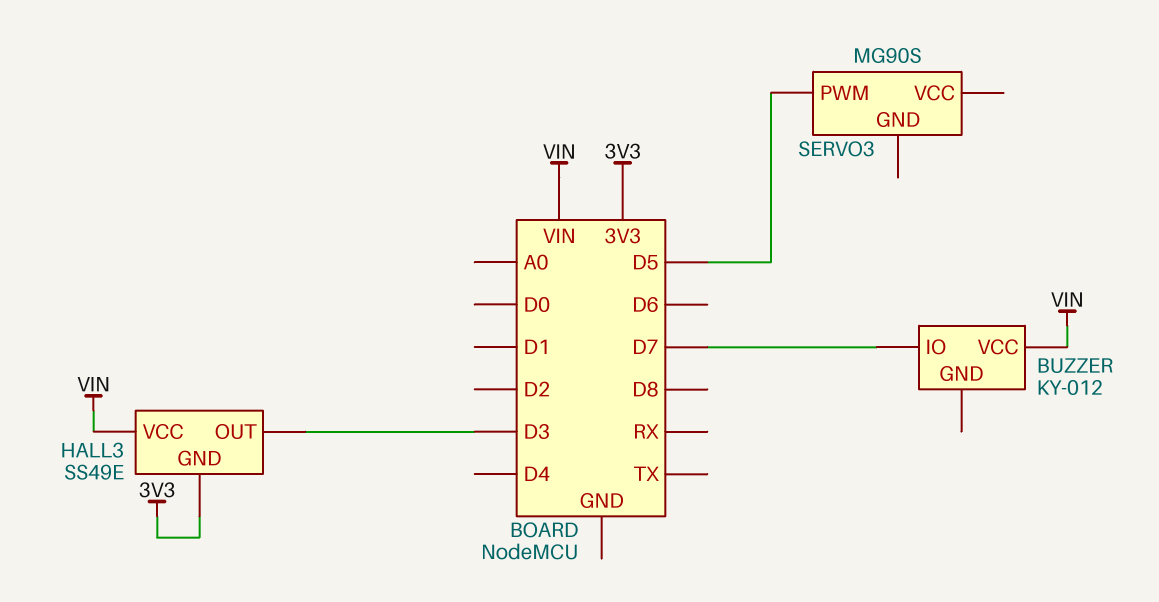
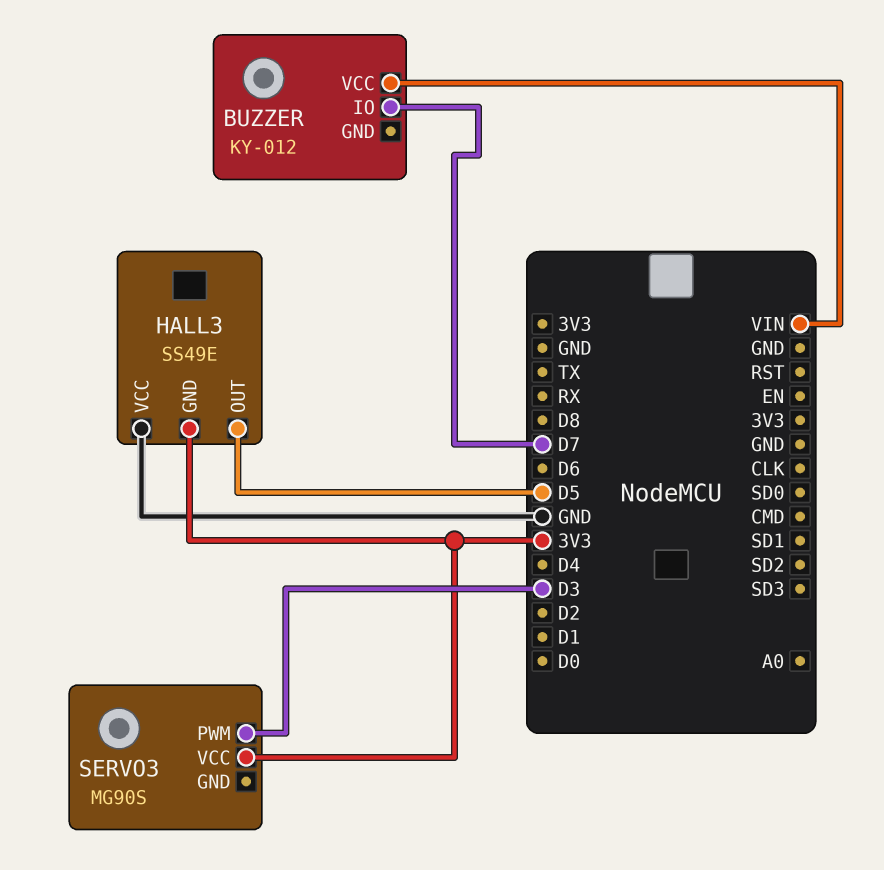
HALL3 pin OUT: D3 -> D5
HALL3 pin VCC: VIN -> GND
SERVO3 pin PWM: D5 -> D3
SERVO3 pin VCC: none -> 3V3

